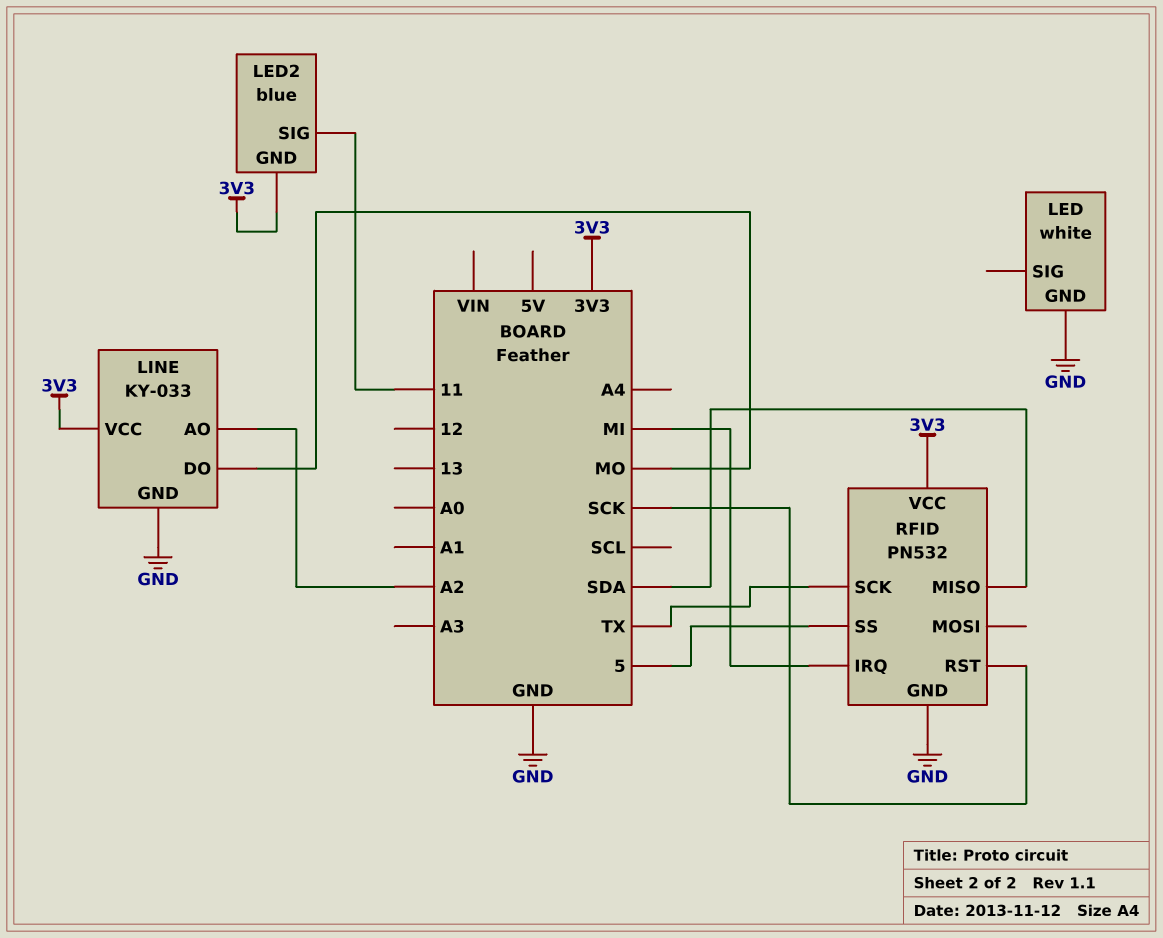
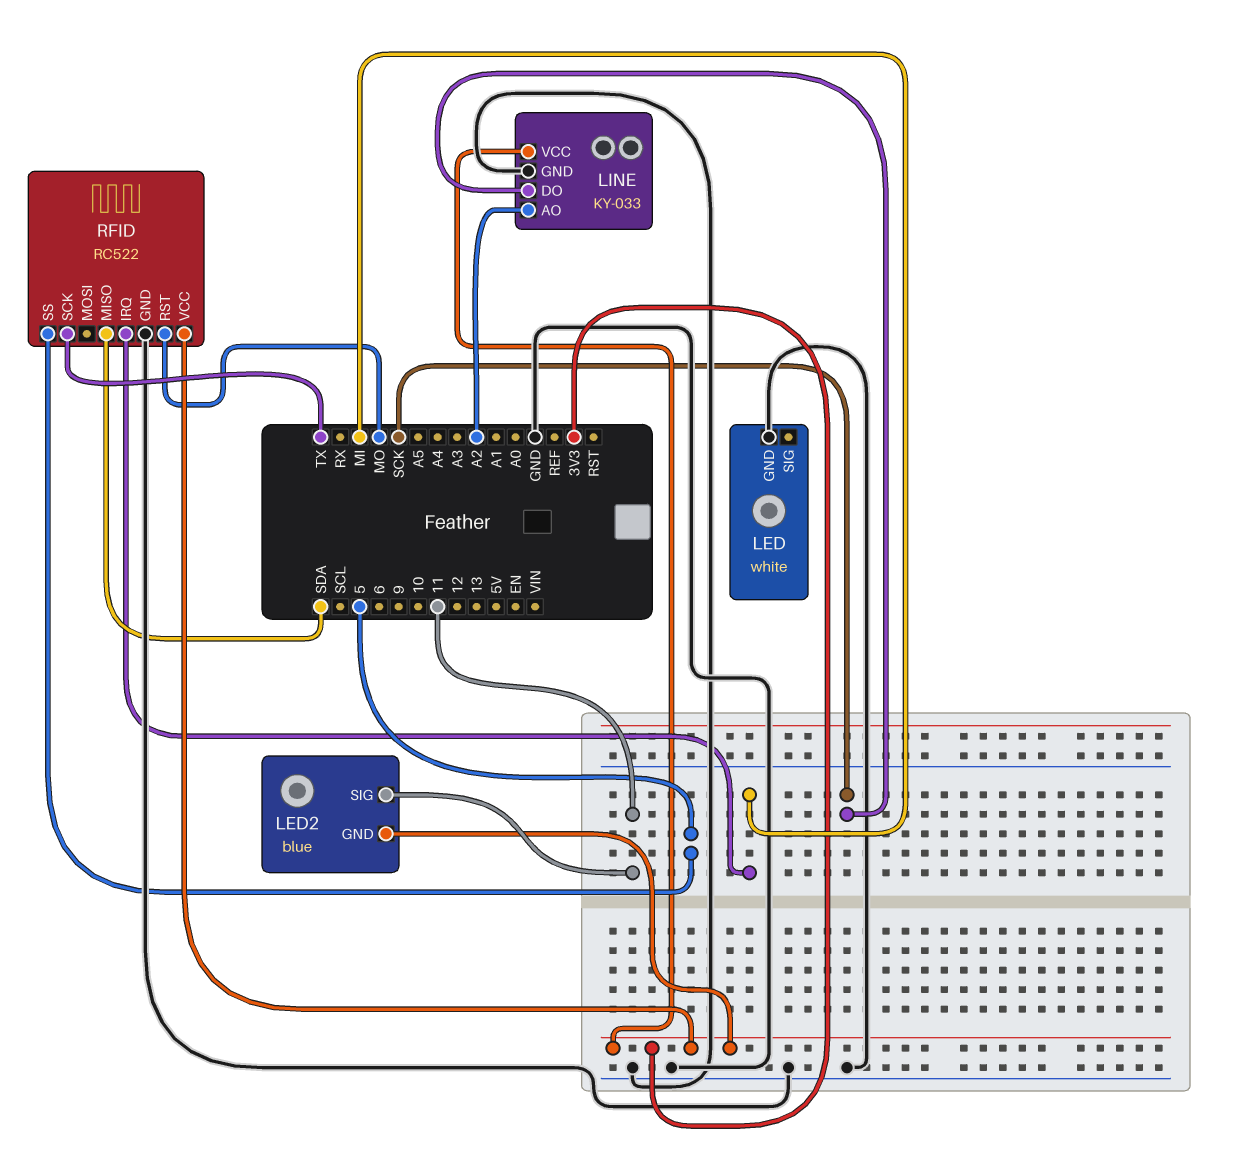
LINE pin DO: MO -> SCK
RFID: PN532 -> RC522
RFID pin RST: SCK -> MO

